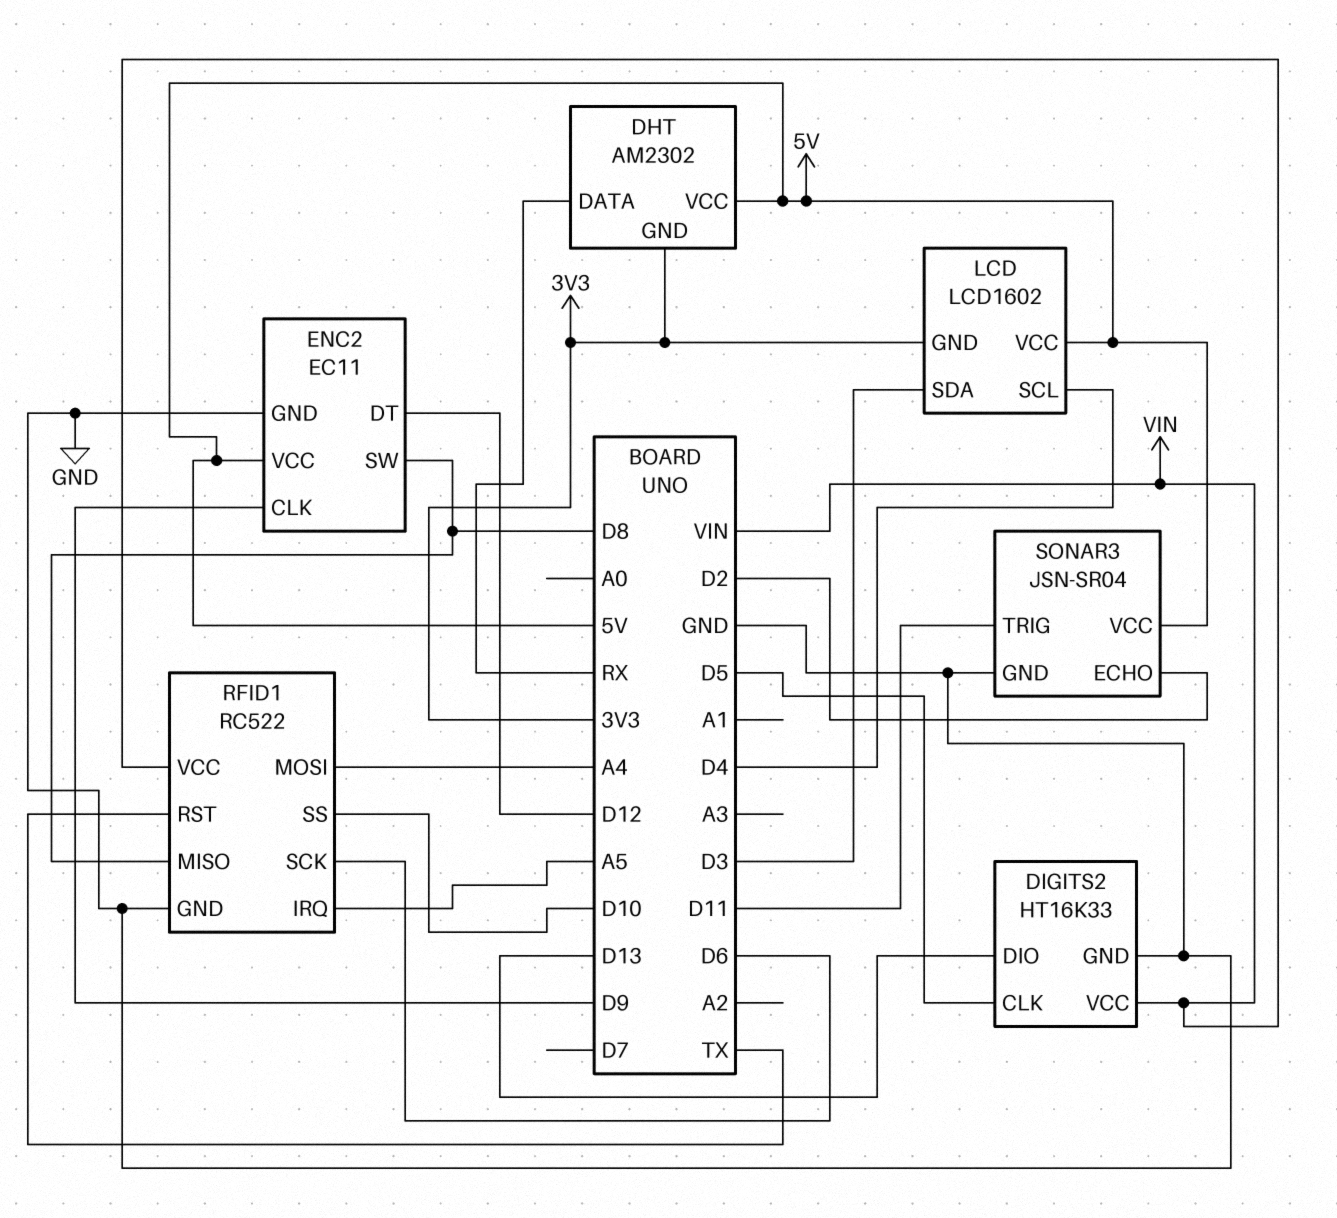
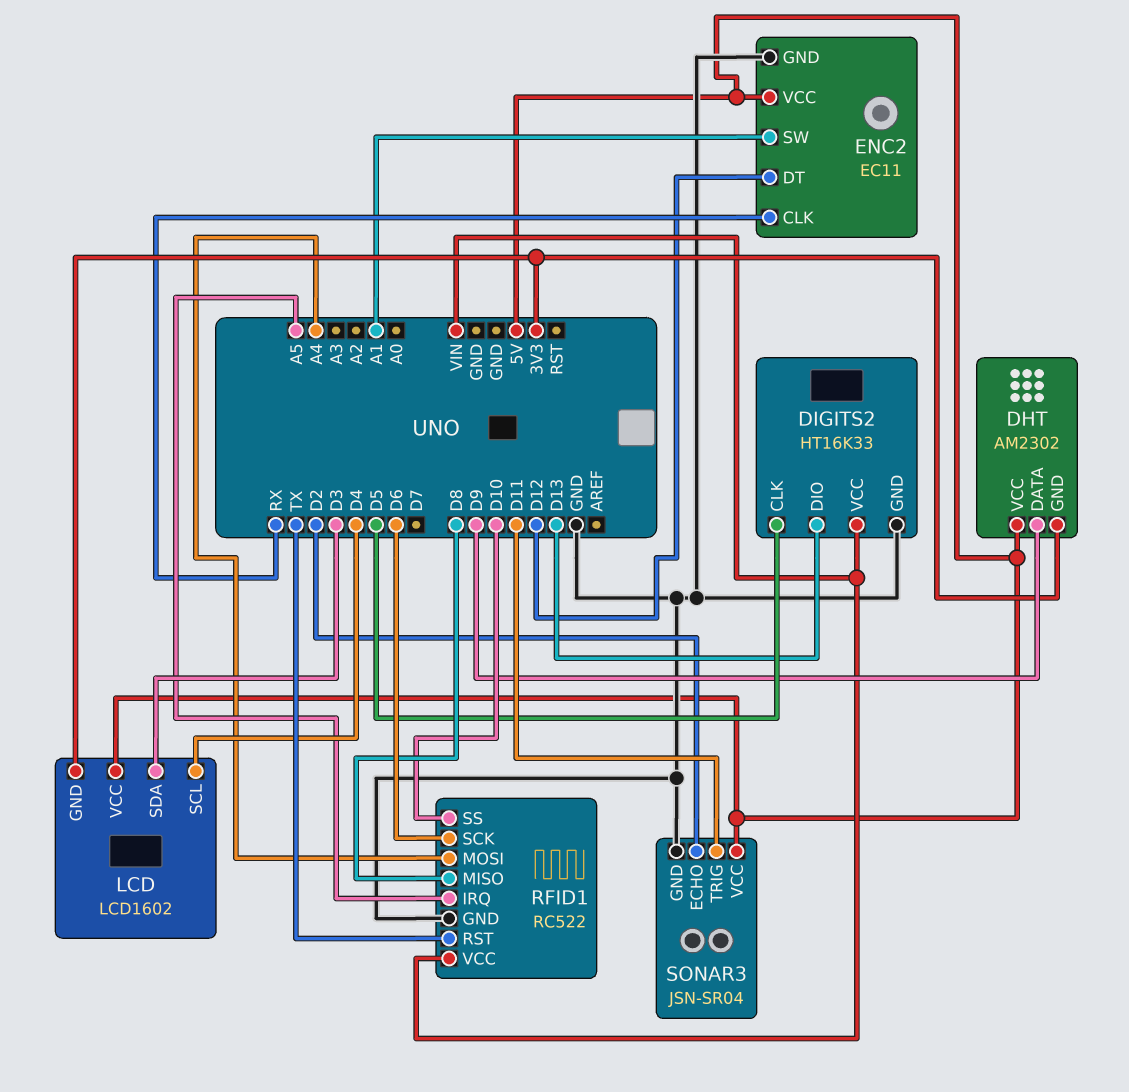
DHT pin DATA: RX -> D9
ENC2 pin CLK: D9 -> RX
ENC2 pin SW: D8 -> A1

